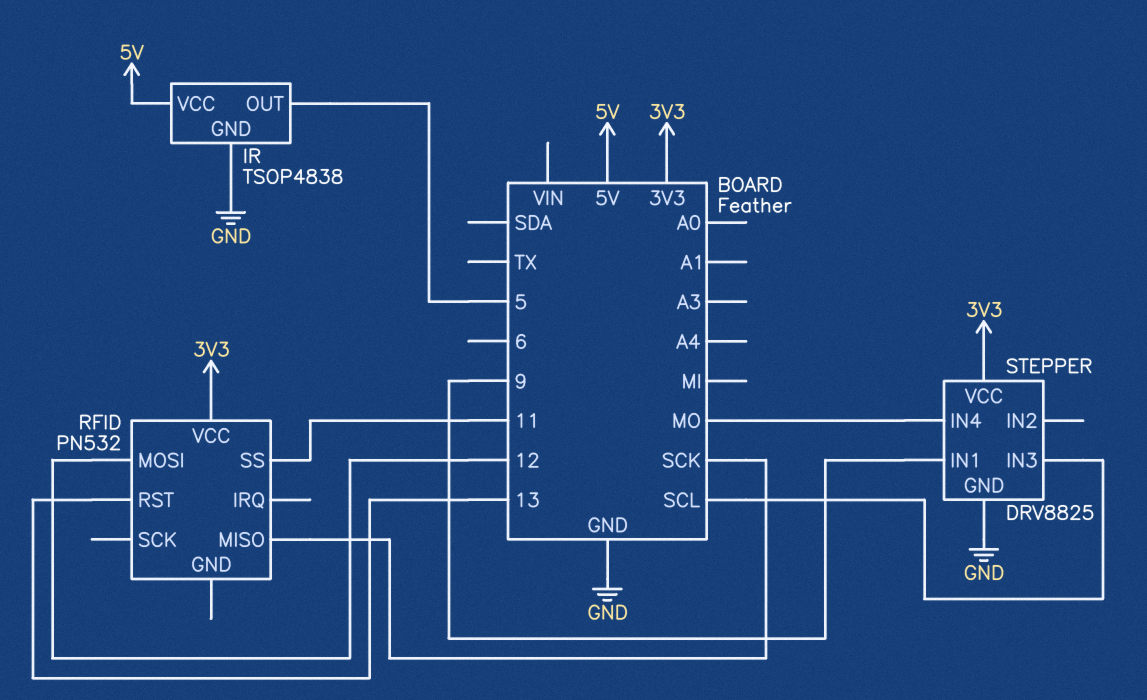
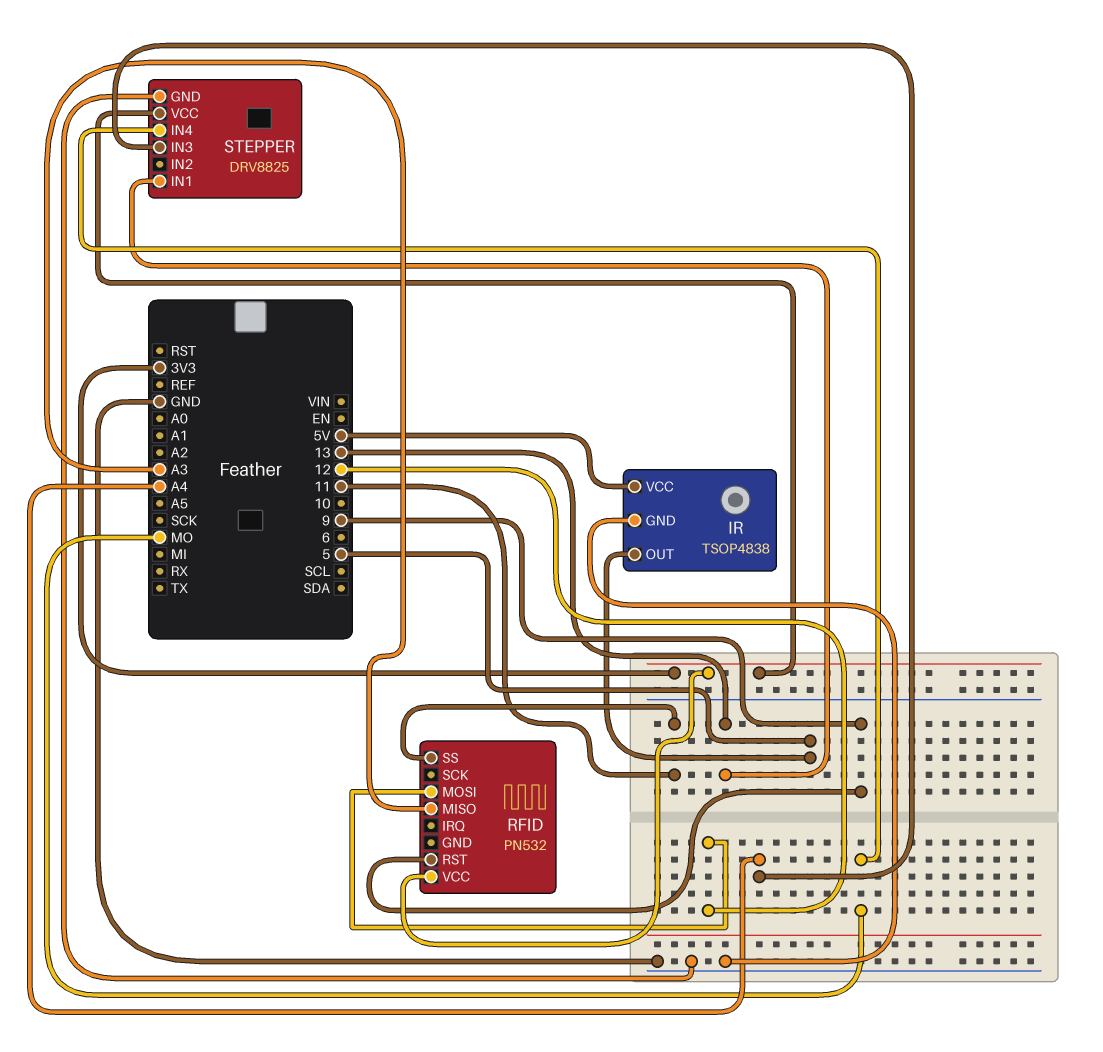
RFID pin MISO: SCK -> A3
RFID pin RST: 13 -> 9
STEPPER pin IN1: 9 -> 13
STEPPER pin IN3: SCL -> A4

